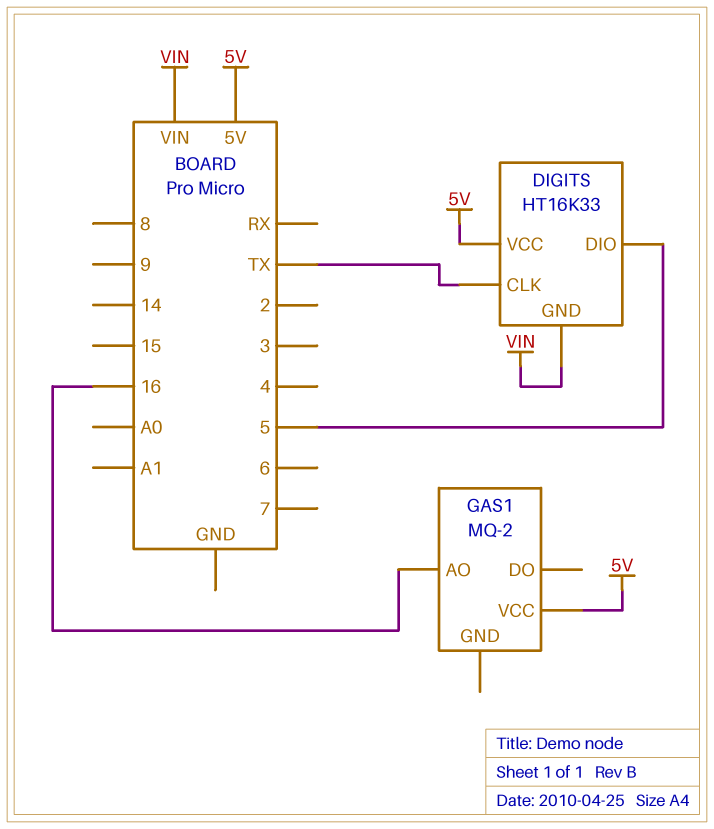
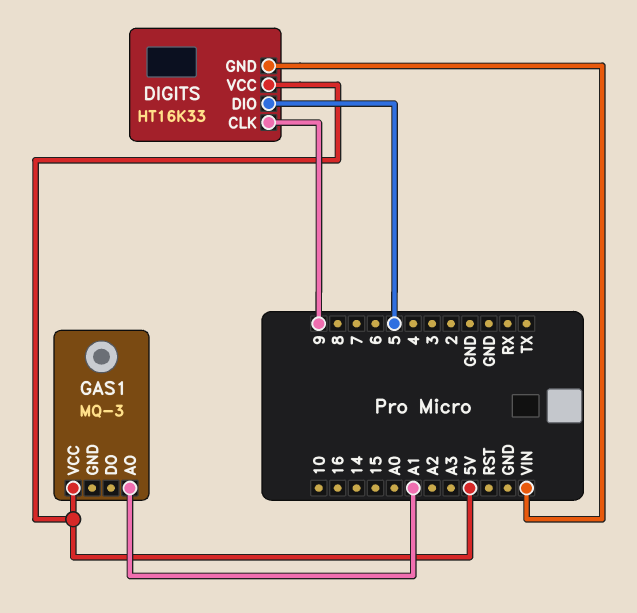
DIGITS pin CLK: TX -> 9
GAS1: MQ-2 -> MQ-3
GAS1 pin AO: 16 -> A1

